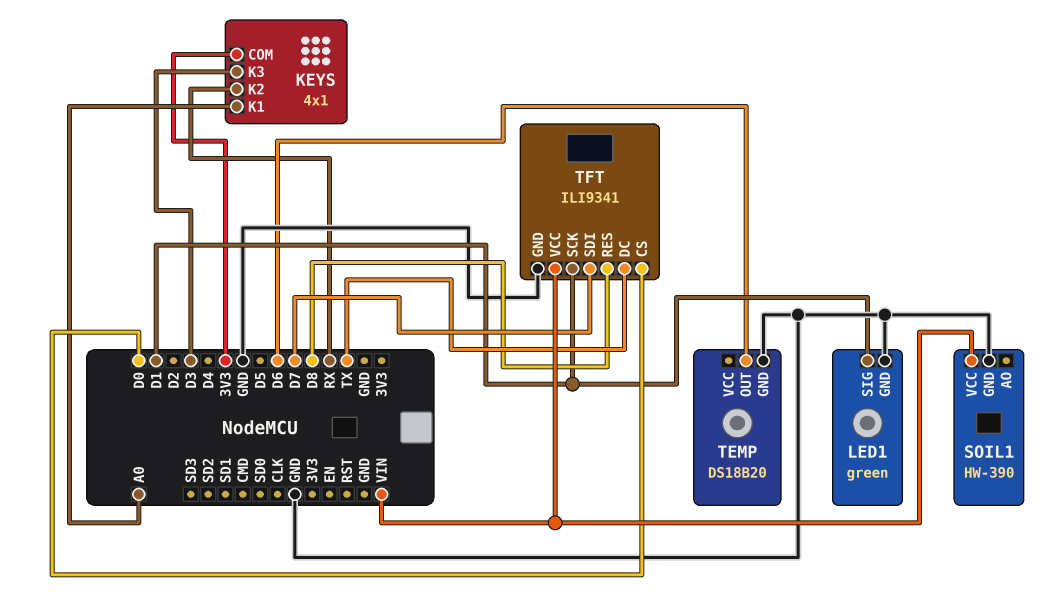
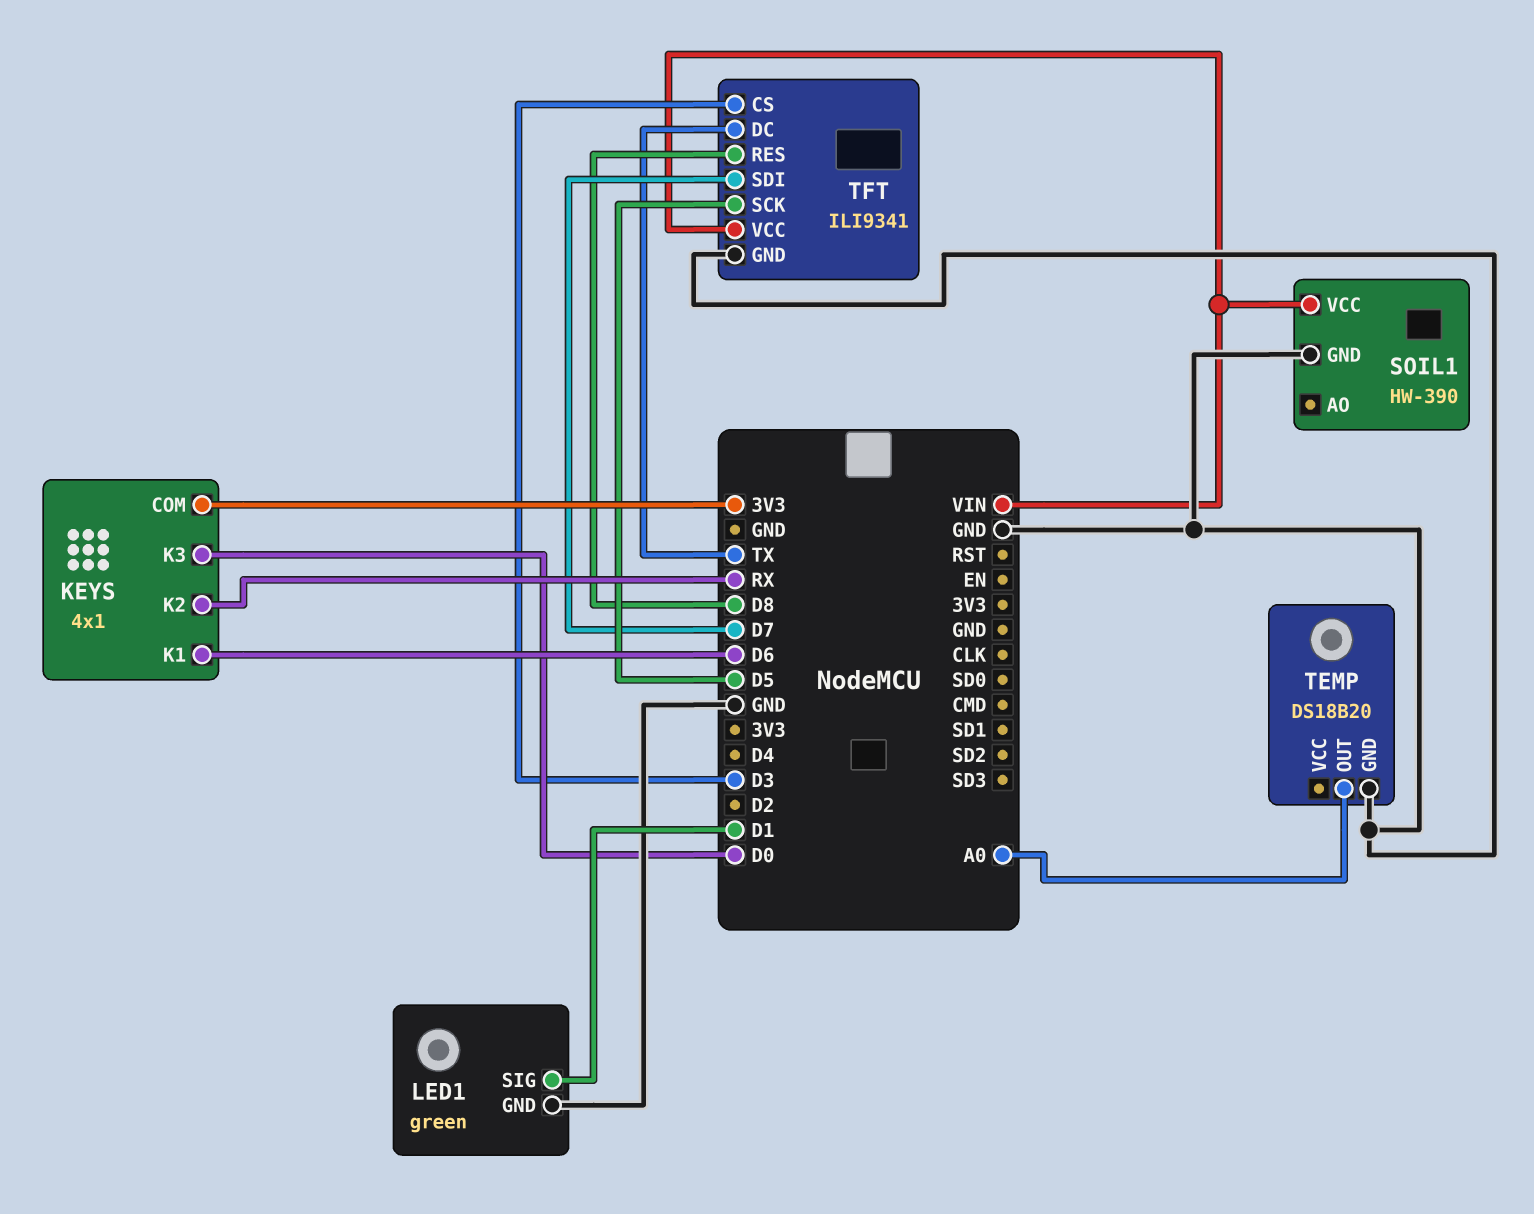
KEYS pin K1: A0 -> D6
KEYS pin K3: D3 -> D0
TEMP pin OUT: D6 -> A0
TFT pin CS: D0 -> D3
TFT pin SCK: D1 -> D5

